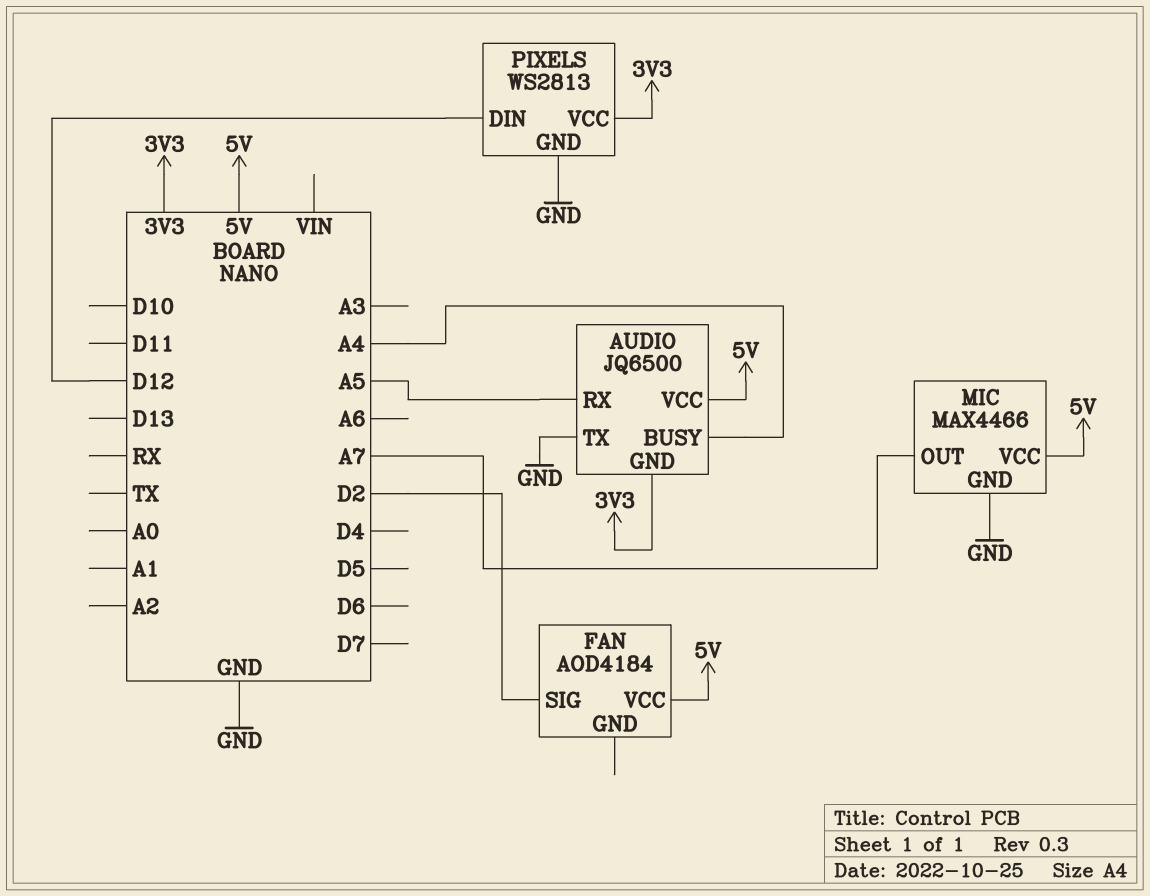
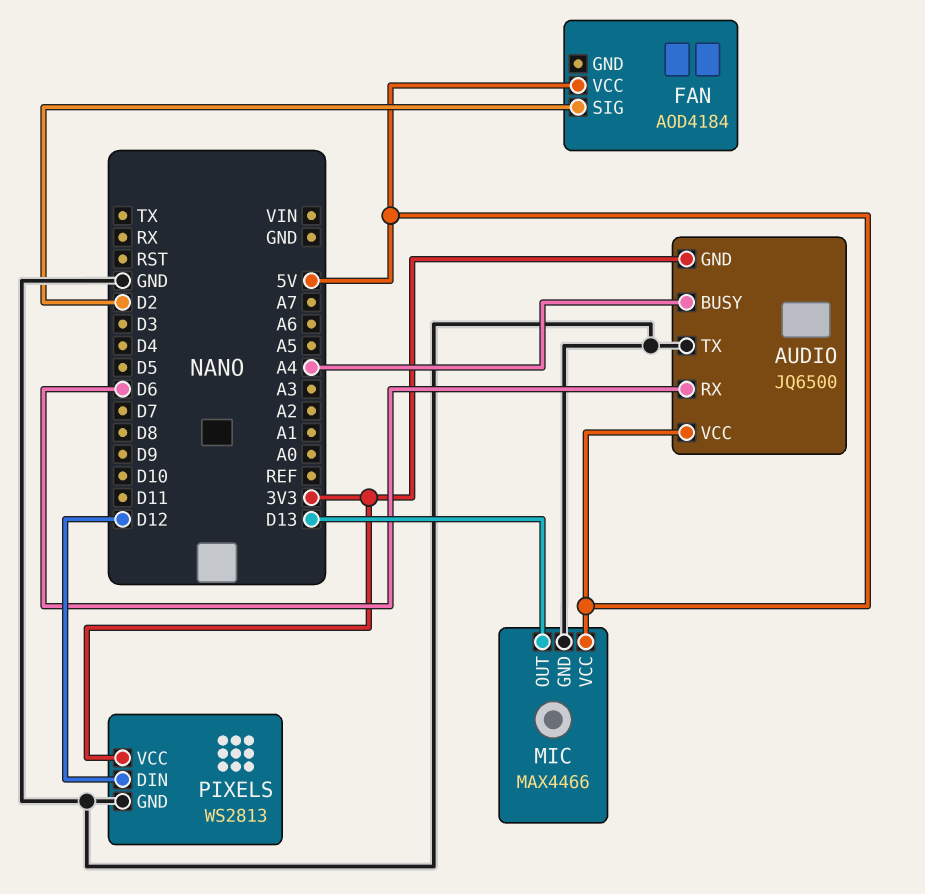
AUDIO pin RX: A5 -> D6
MIC pin OUT: A7 -> D13

